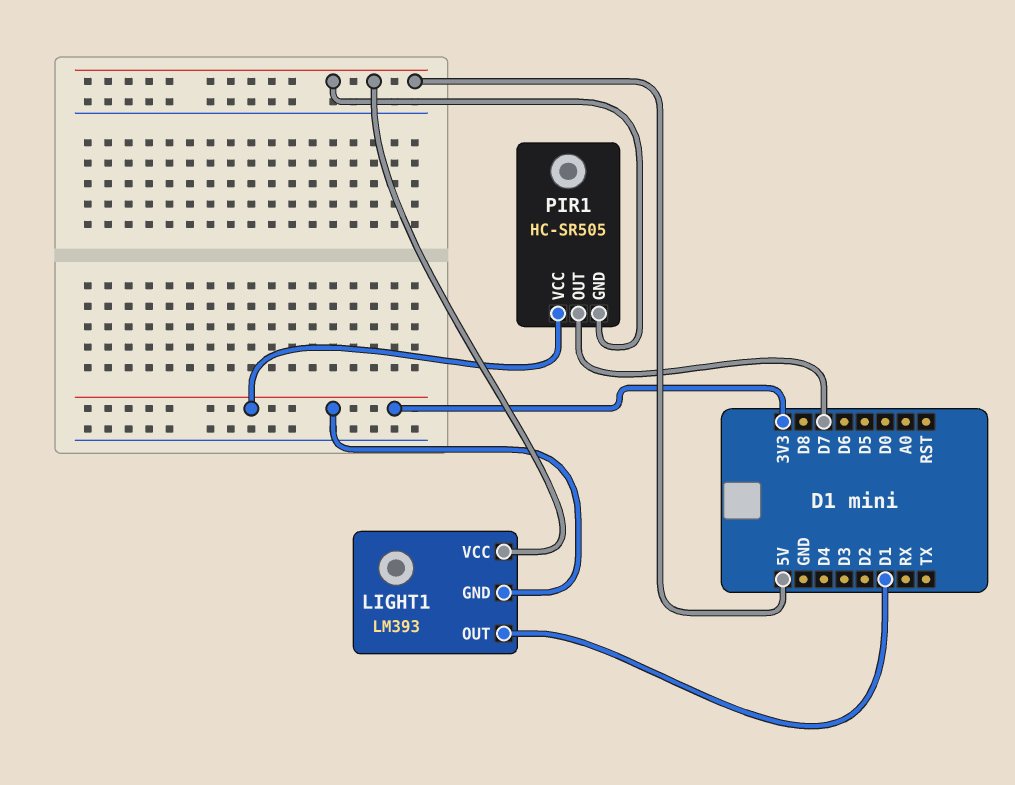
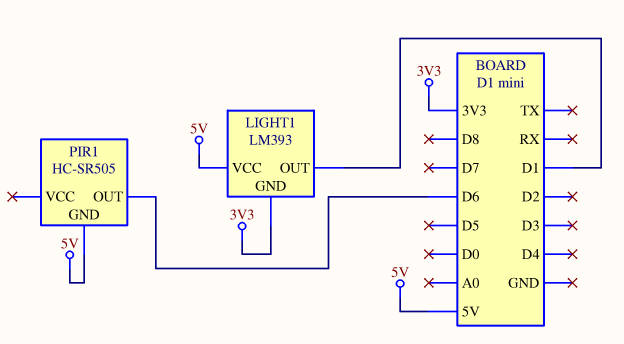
PIR1 pin OUT: D7 -> D6
PIR1 pin VCC: 3V3 -> none

